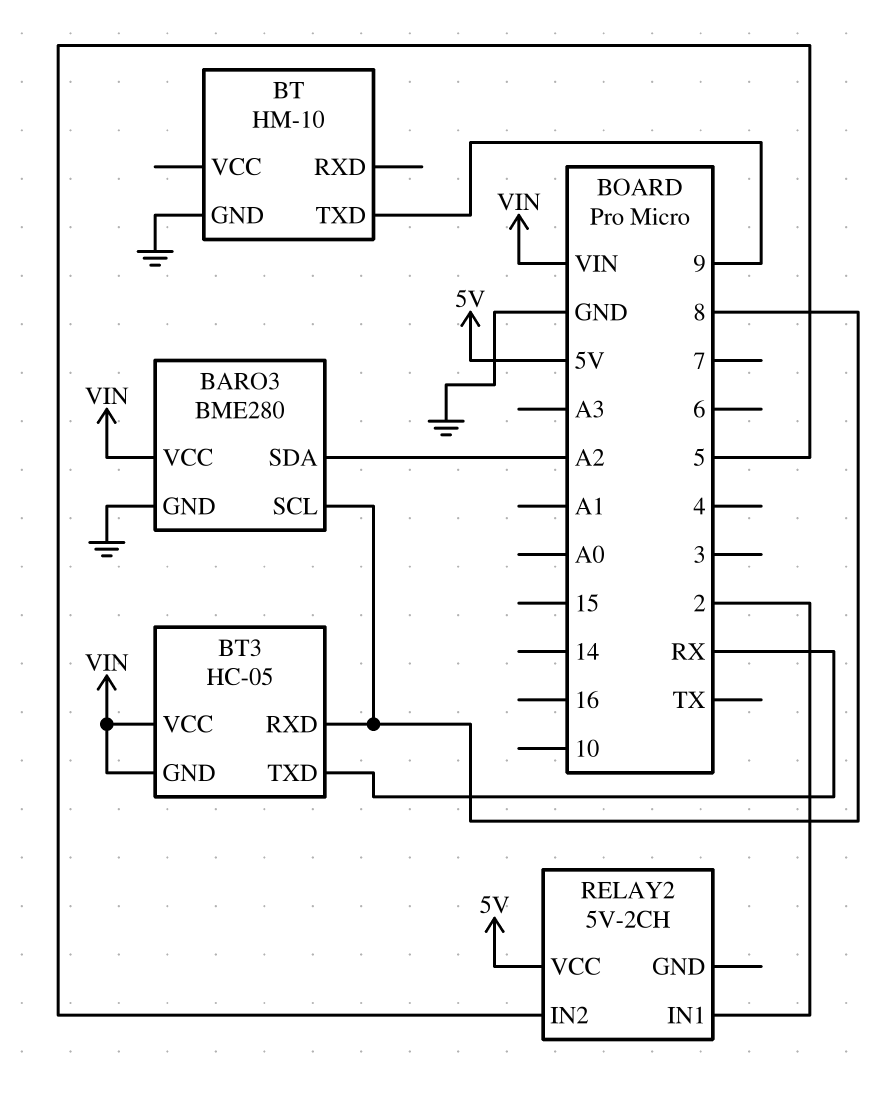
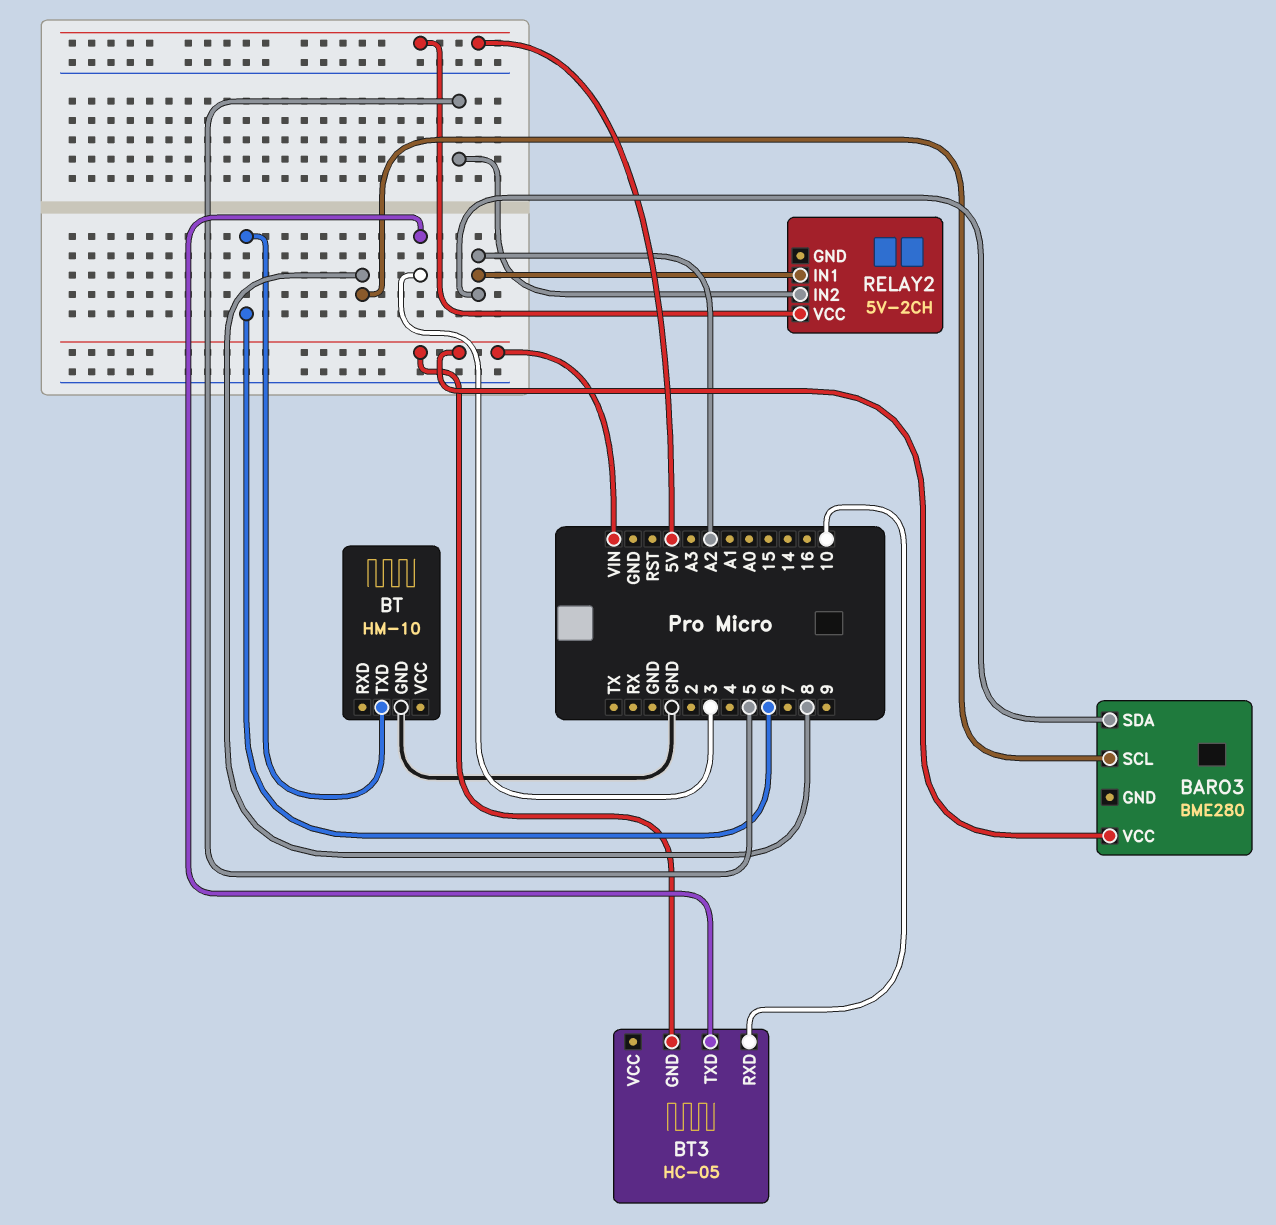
BARO3 pin GND: GND -> none
BT pin TXD: 9 -> 6
BT3 pin RXD: 8 -> 10
BT3 pin TXD: RX -> 3
BT3 pin VCC: VIN -> none
RELAY2 pin IN1: 2 -> A2

